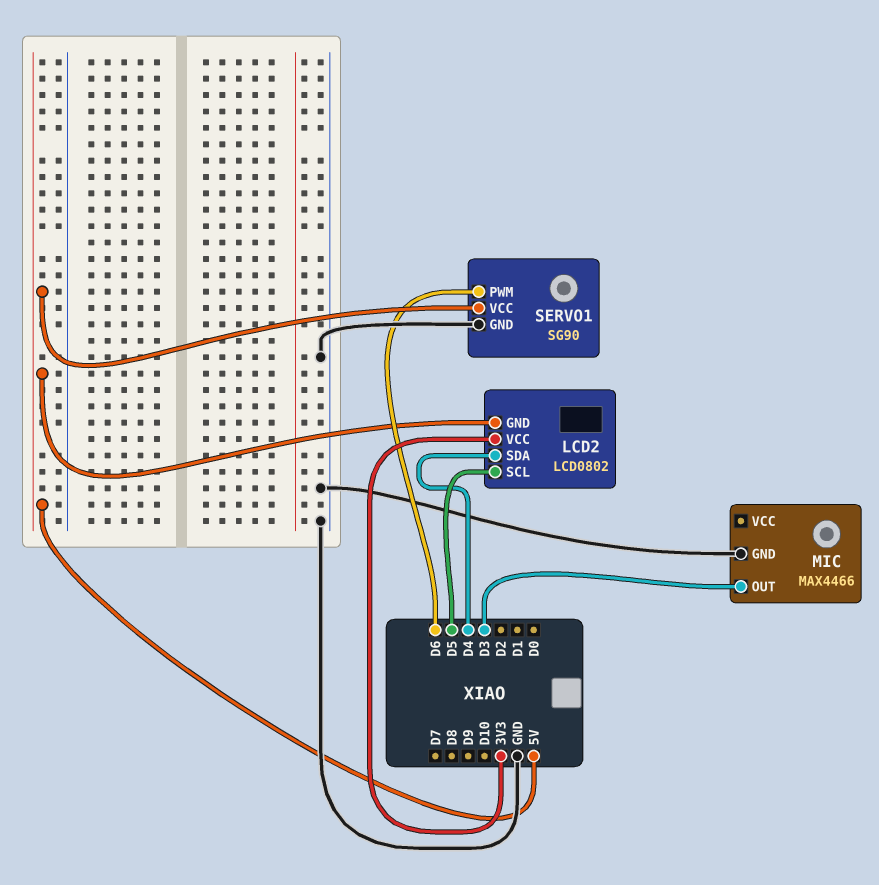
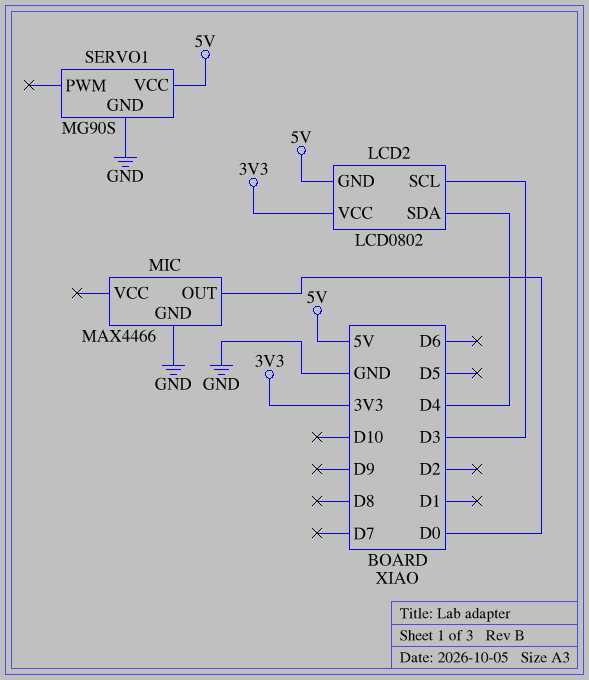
LCD2 pin SCL: D5 -> D3
MIC pin OUT: D3 -> D0
SERVO1: SG90 -> MG90S
SERVO1 pin PWM: D6 -> none

